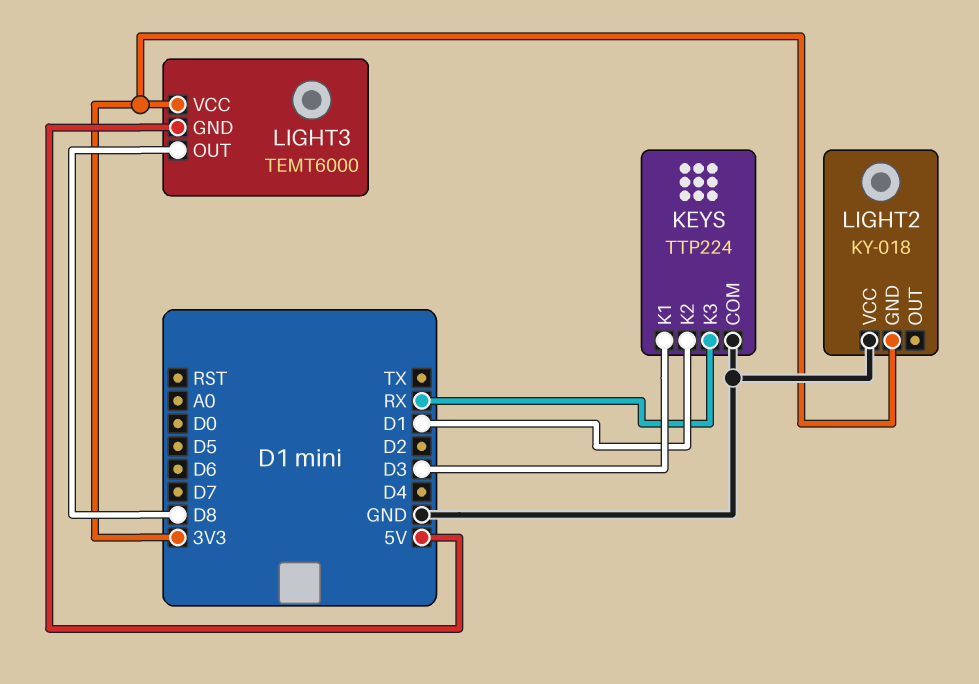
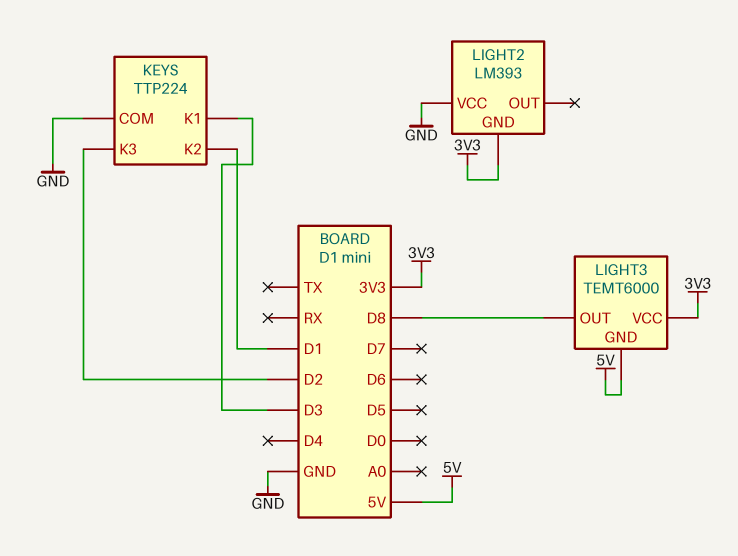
KEYS pin K3: RX -> D2
LIGHT2: KY-018 -> LM393

